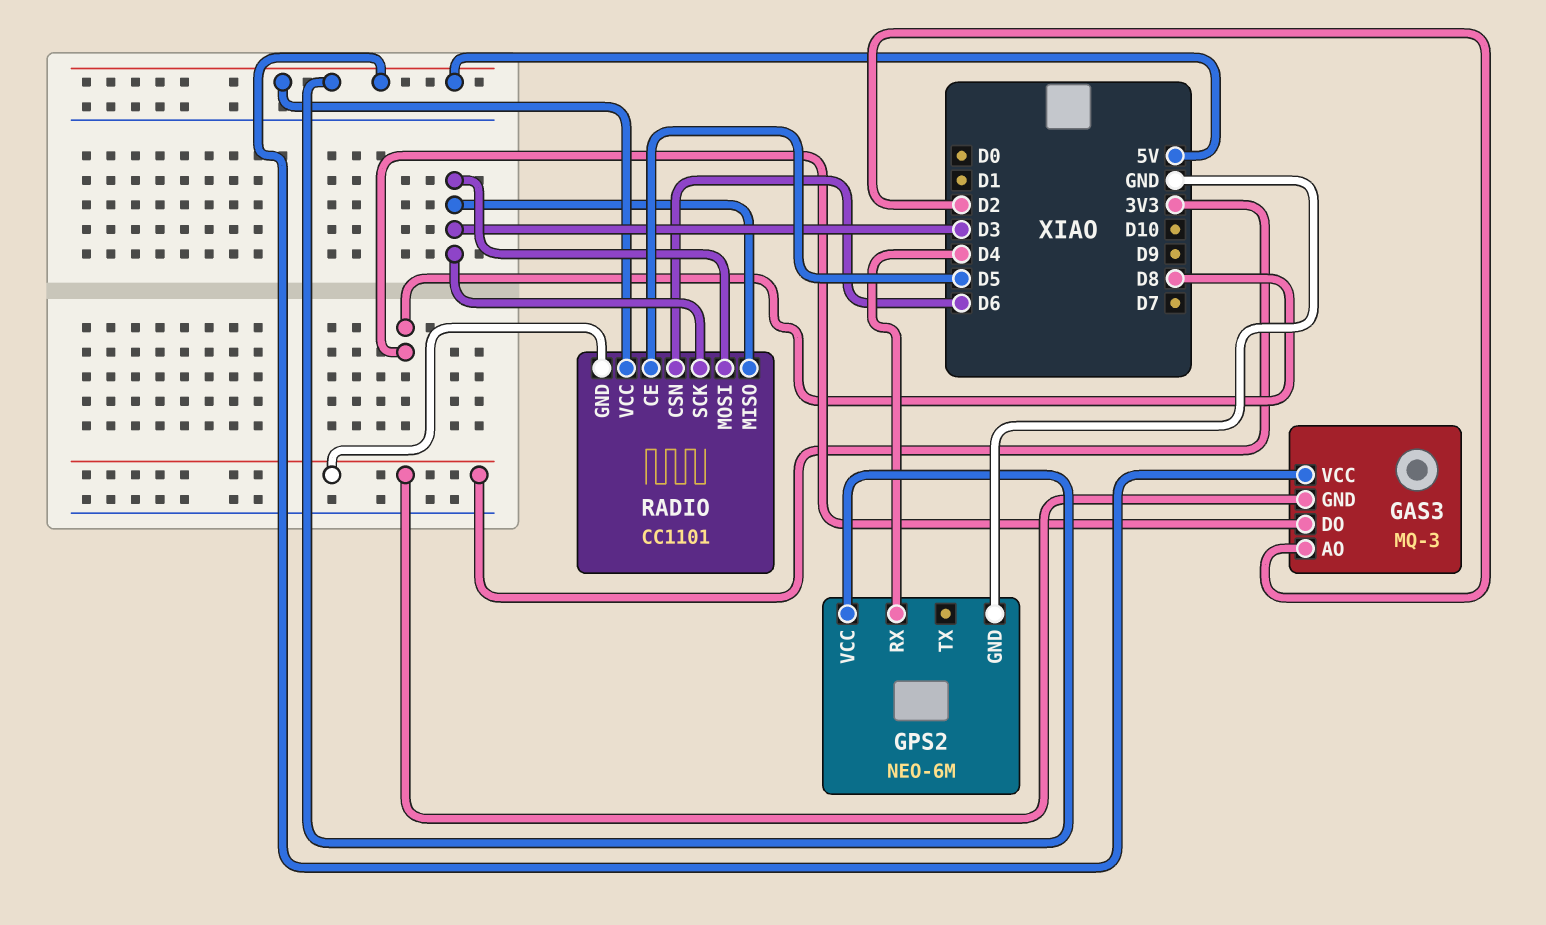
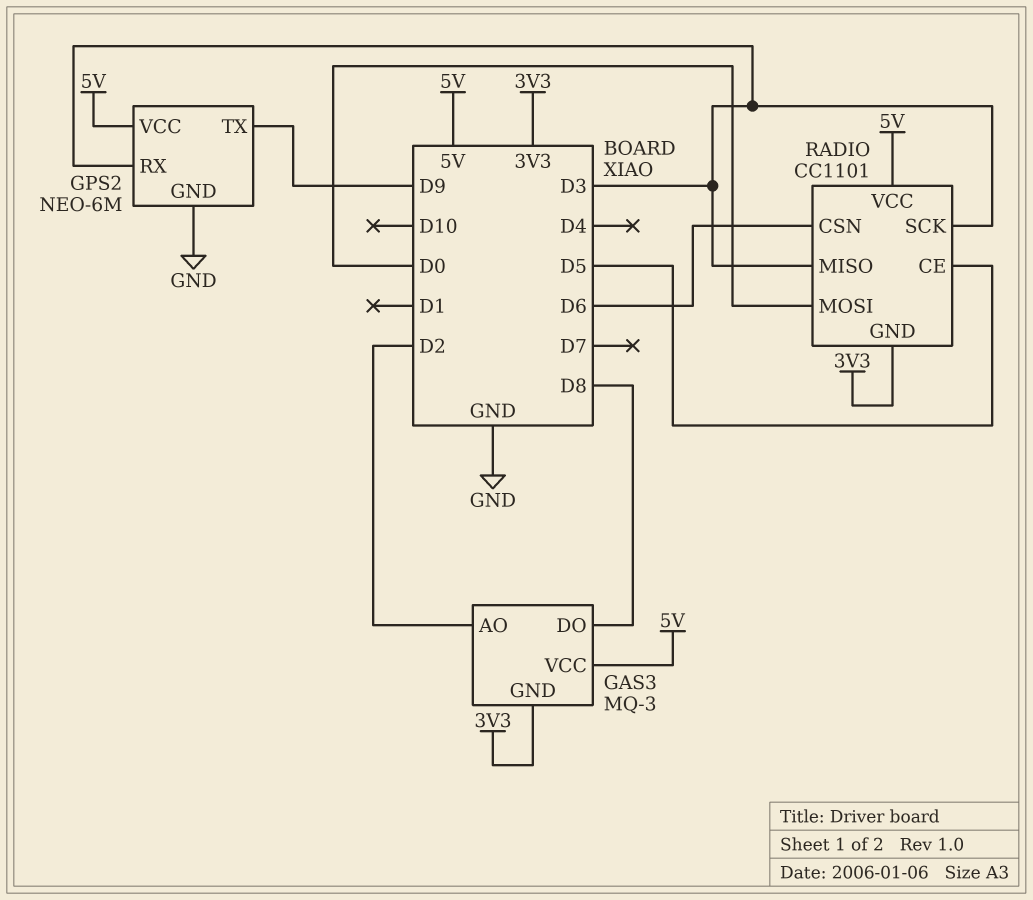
GPS2 pin RX: D4 -> D3
GPS2 pin TX: none -> D9
RADIO pin MOSI: D3 -> D0

